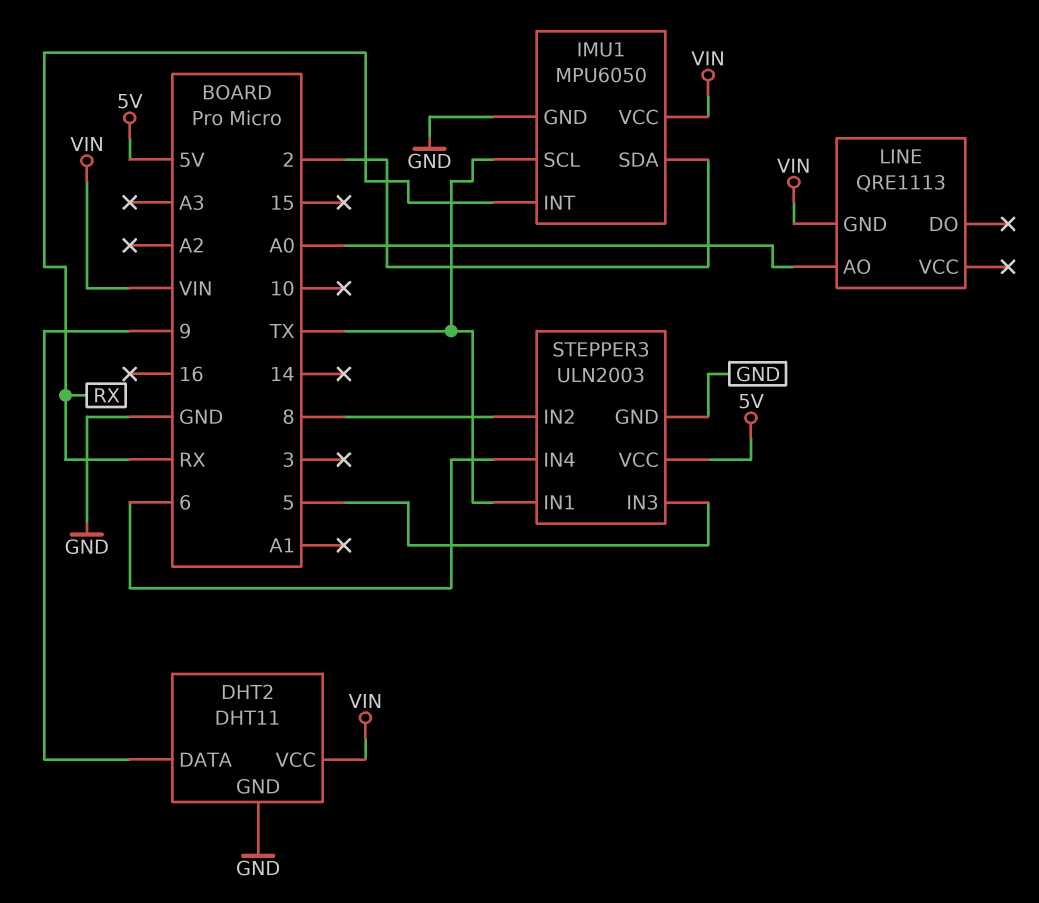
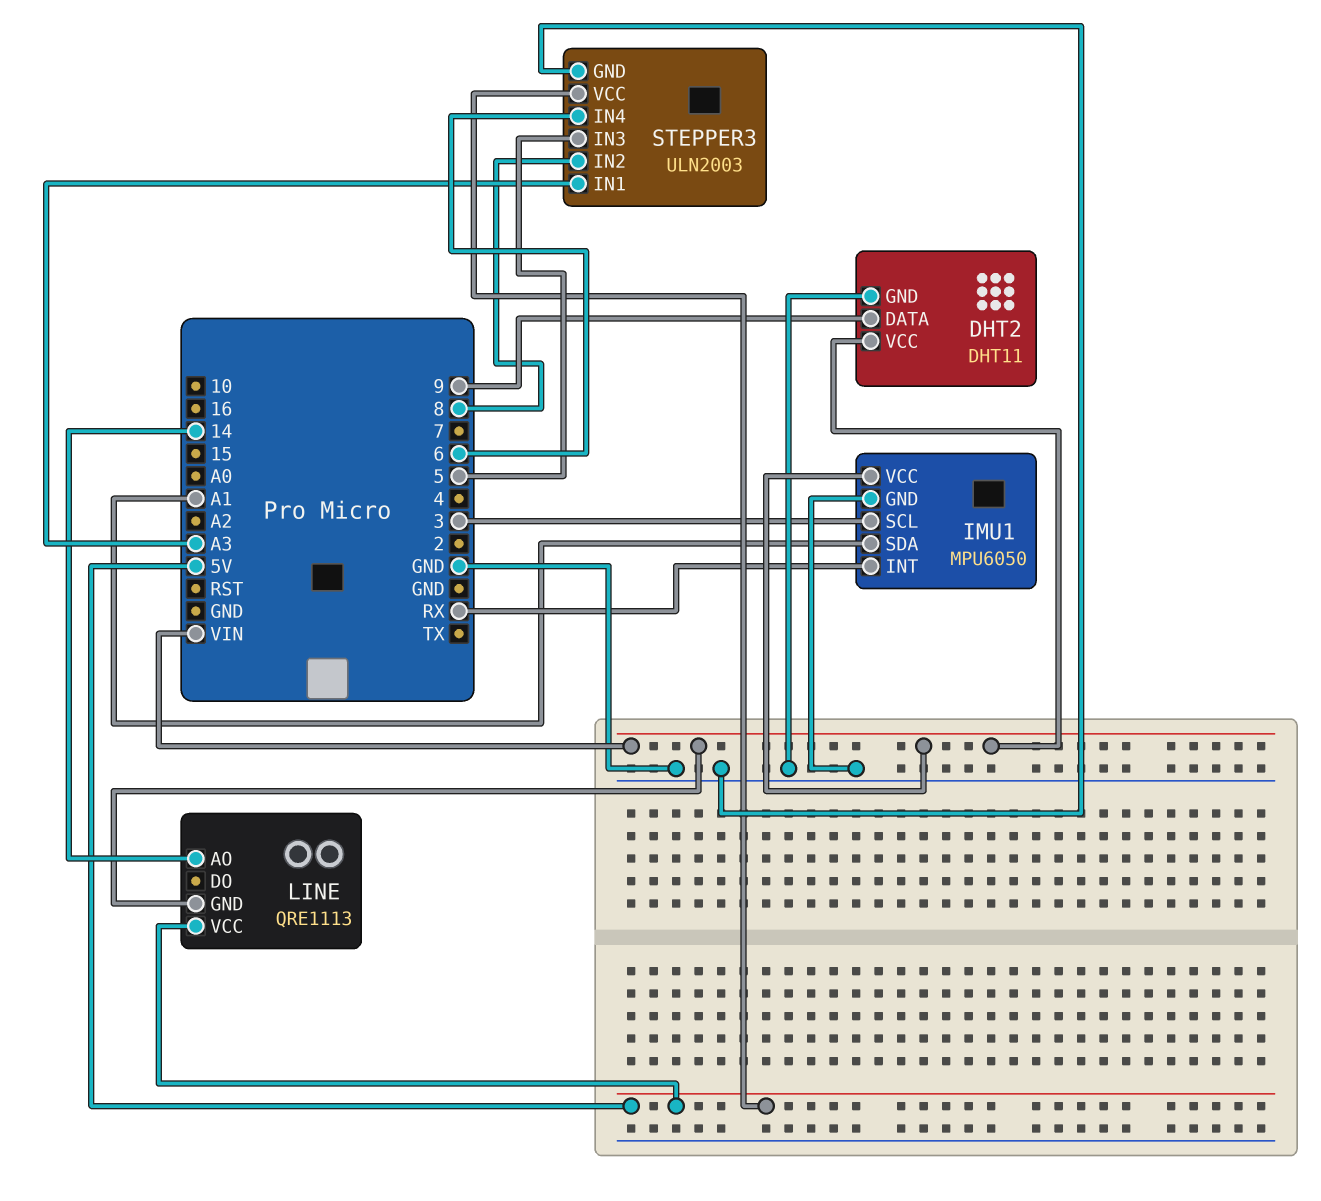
IMU1 pin SCL: TX -> 3
IMU1 pin SDA: 2 -> A1
LINE pin AO: A0 -> 14
LINE pin VCC: none -> 5V
STEPPER3 pin IN1: TX -> A3

